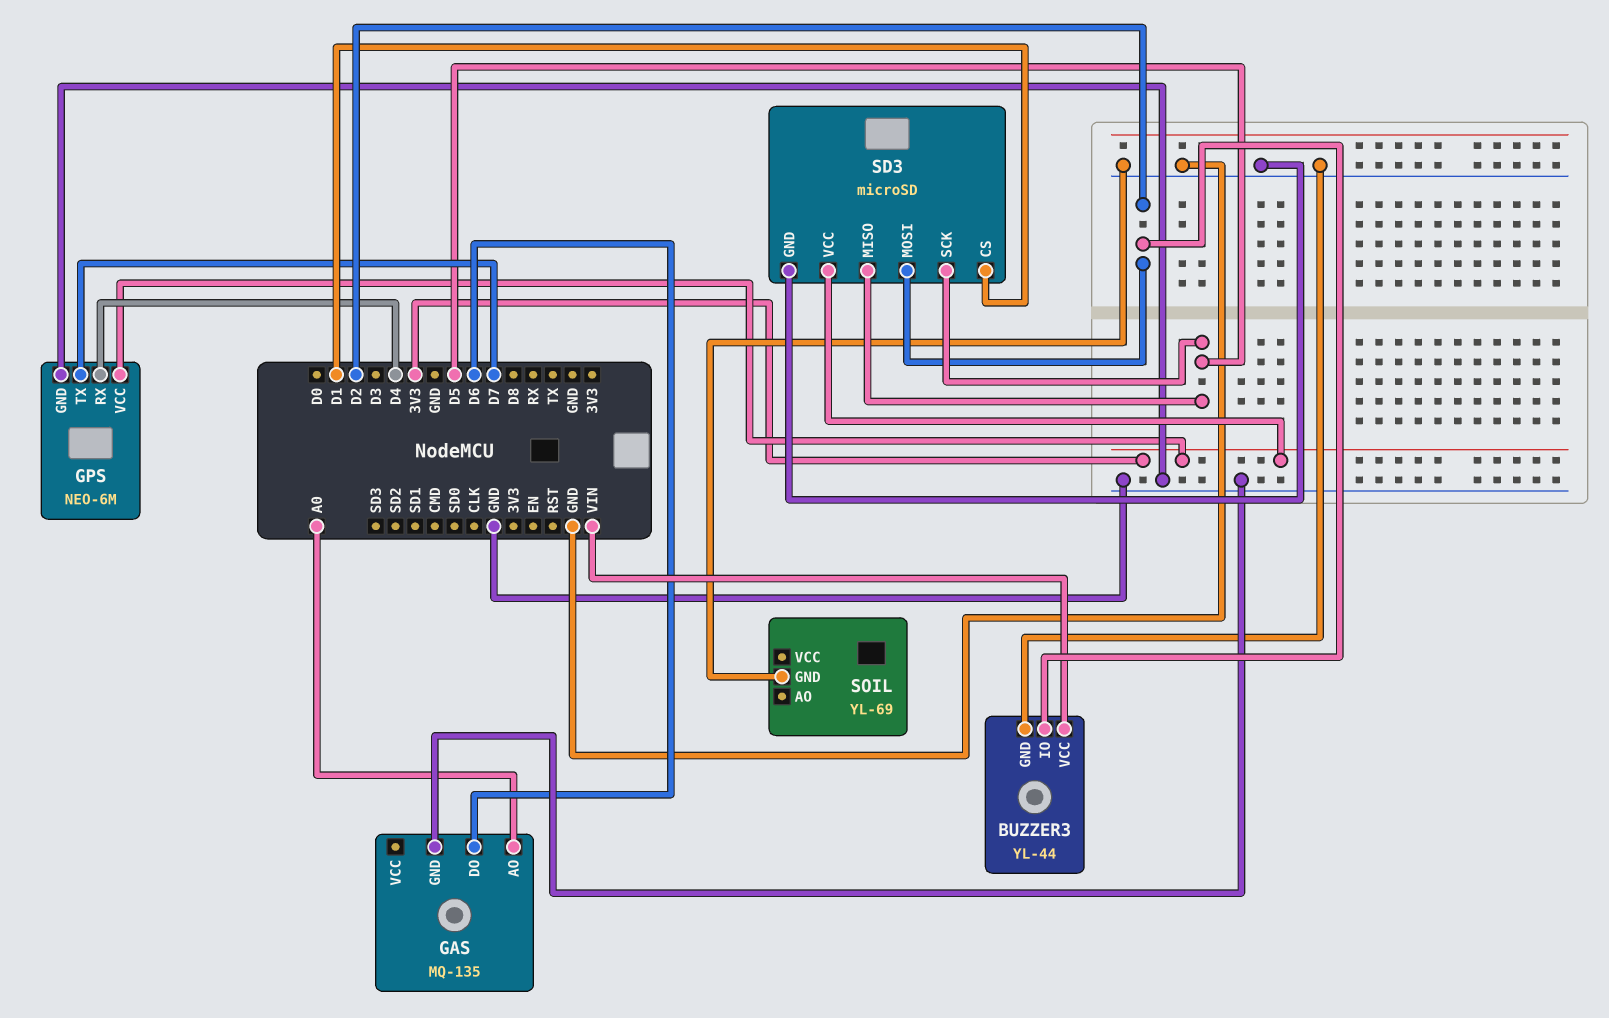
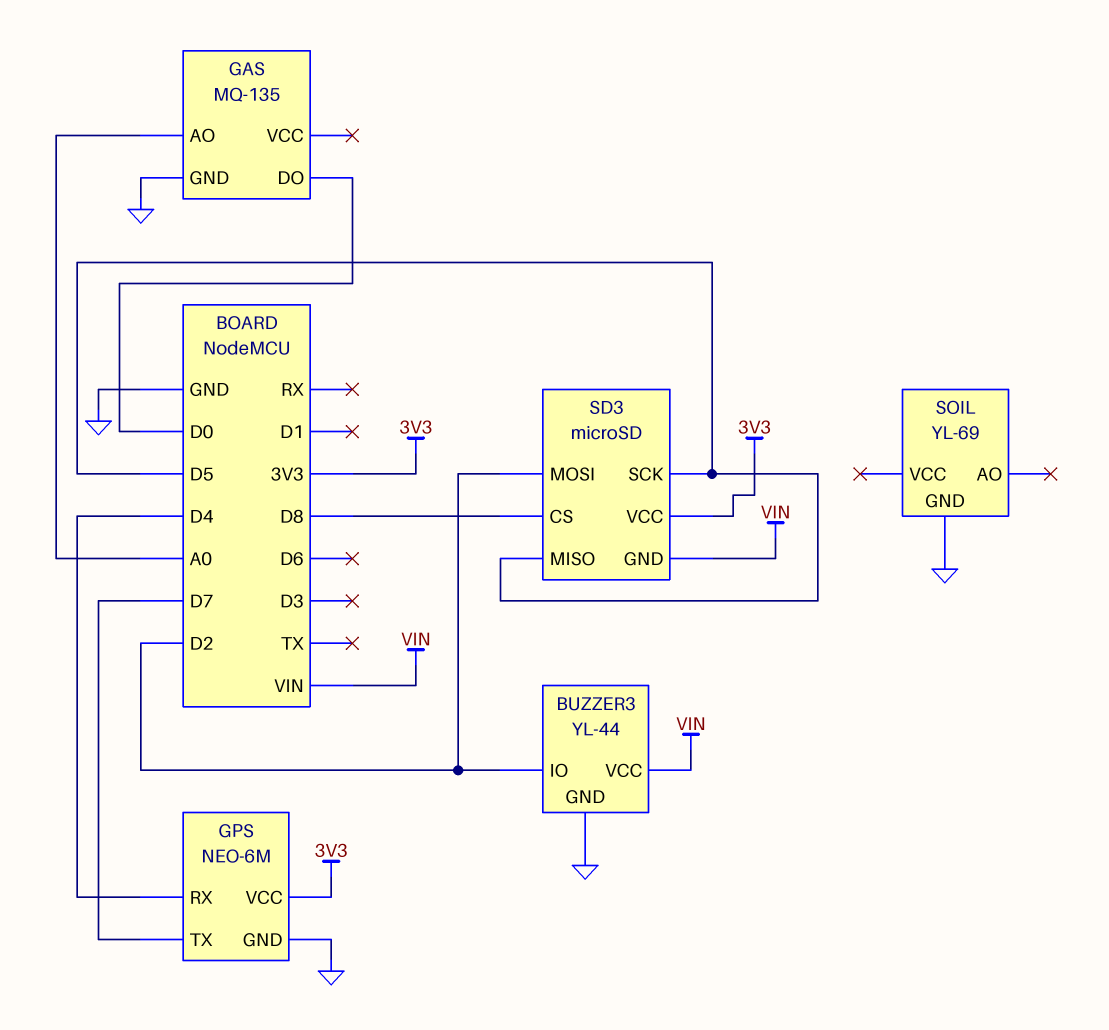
GAS pin DO: D6 -> D0
SD3 pin CS: D1 -> D8
SD3 pin GND: GND -> VIN

